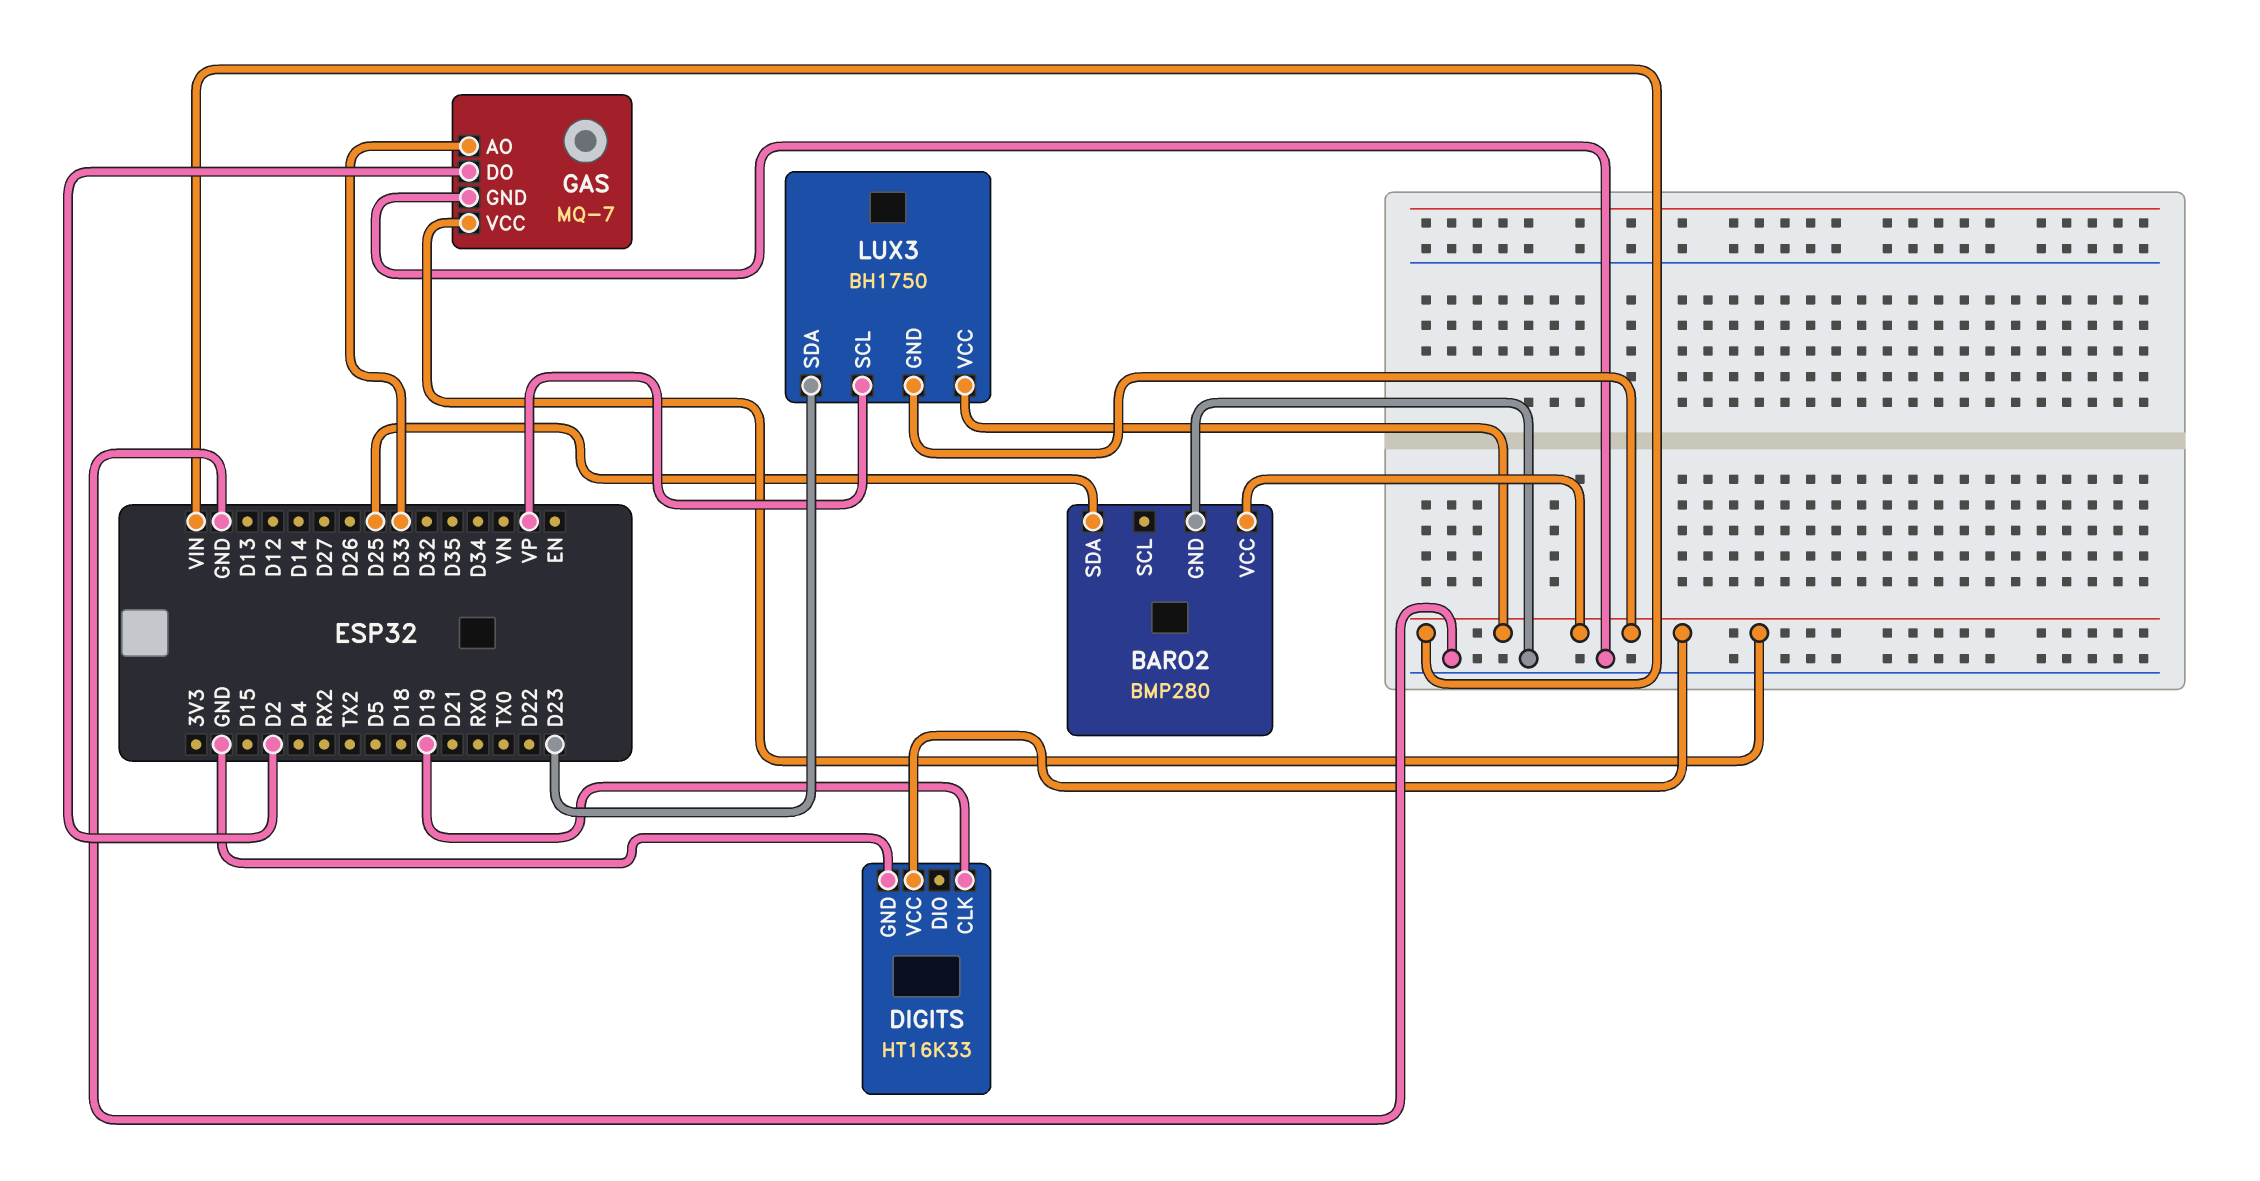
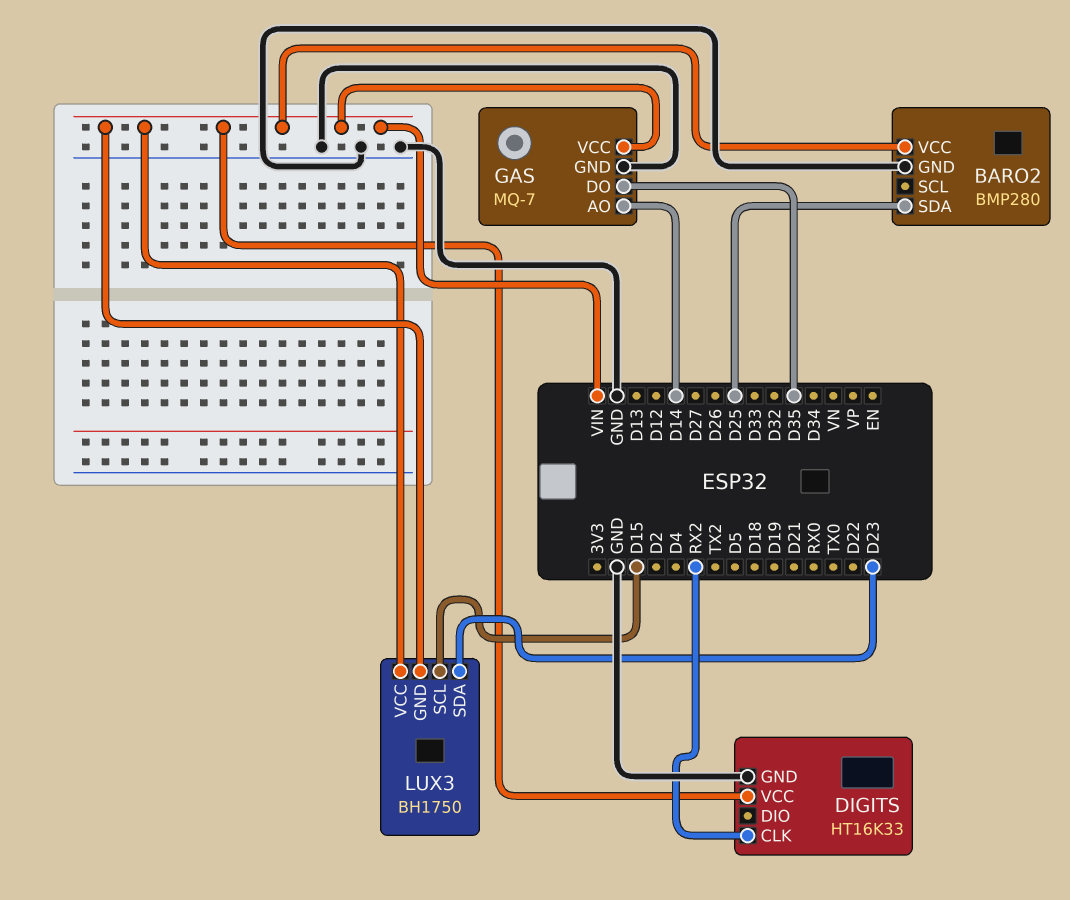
DIGITS pin CLK: D19 -> RX2
GAS pin AO: D33 -> D14
GAS pin DO: D2 -> D35
LUX3 pin SCL: VP -> D15

